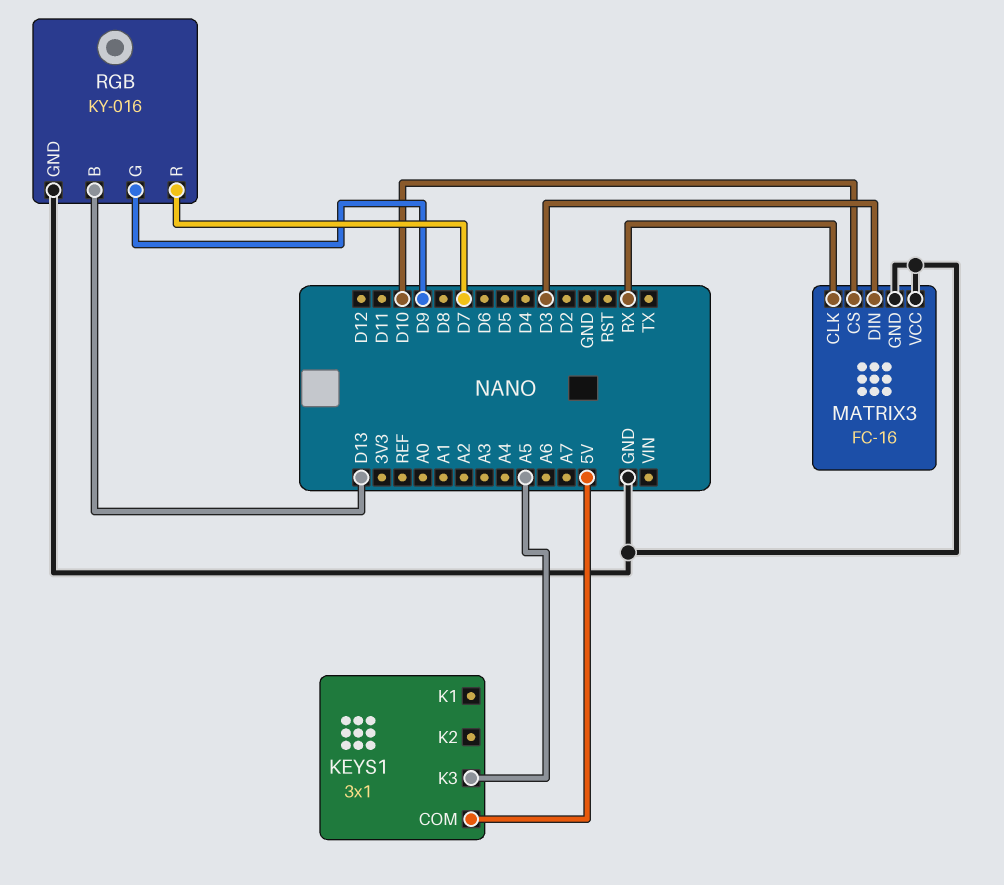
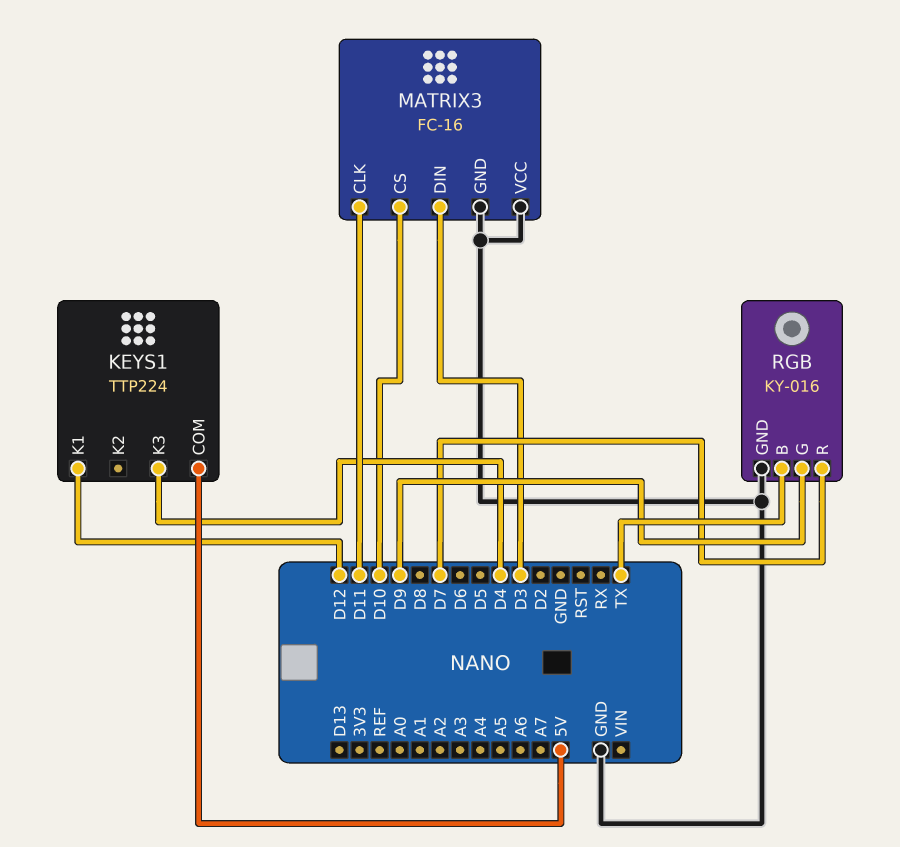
KEYS1: 3x1 -> TTP224
KEYS1 pin K1: none -> D12
KEYS1 pin K3: A5 -> D4
MATRIX3 pin CLK: RX -> D11
RGB pin B: D13 -> TX

